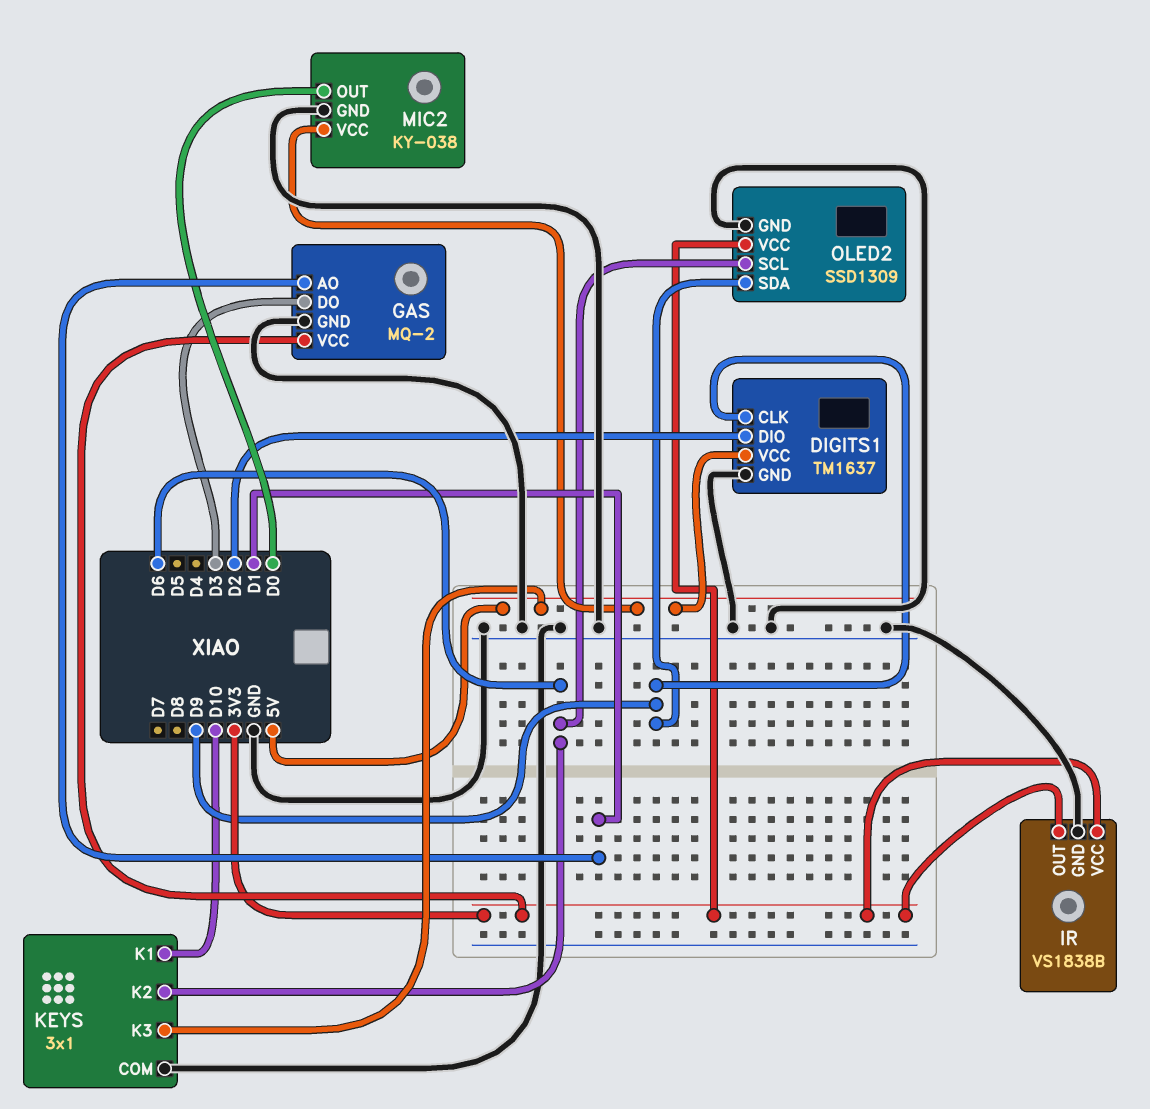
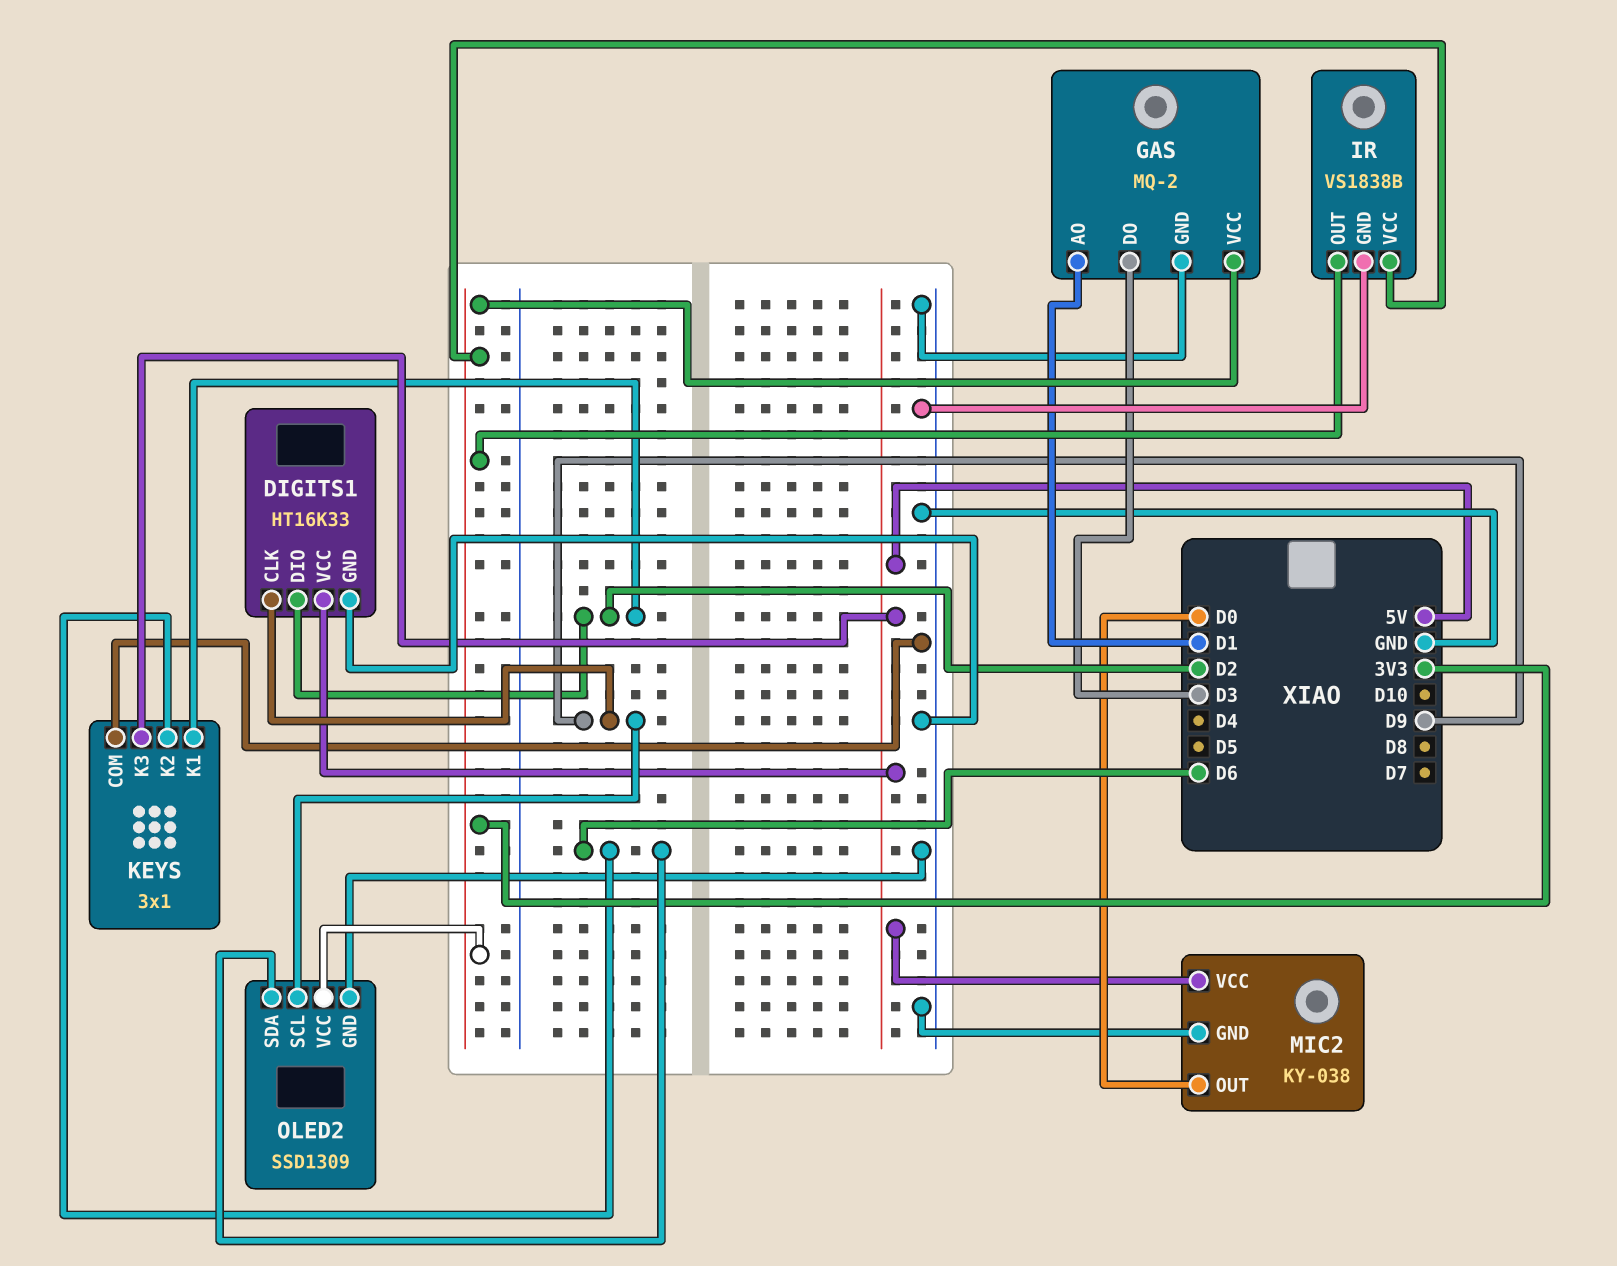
DIGITS1: TM1637 -> HT16K33
KEYS pin K1: D10 -> D2
OLED2 pin SCL: D6 -> D9
OLED2 pin SDA: D9 -> D6

